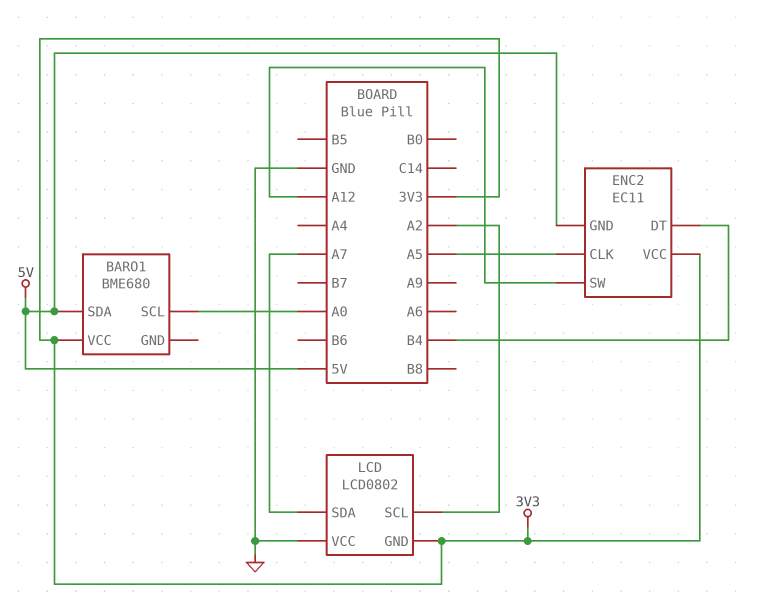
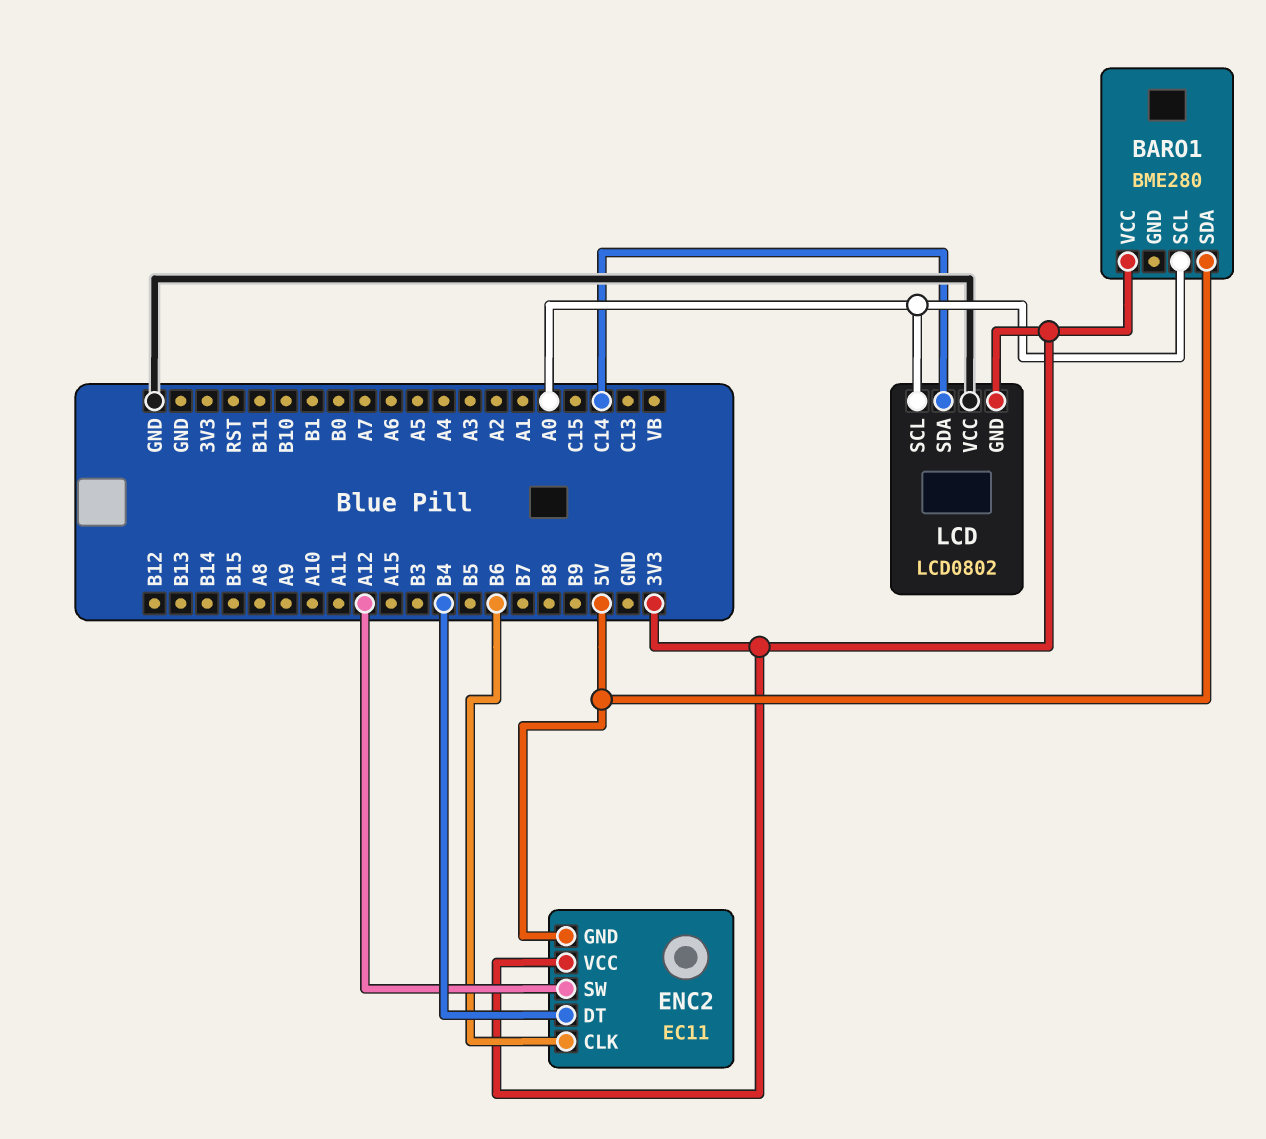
BARO1: BME680 -> BME280
ENC2 pin CLK: A5 -> B6
LCD pin SCL: A2 -> A0
LCD pin SDA: A7 -> C14

